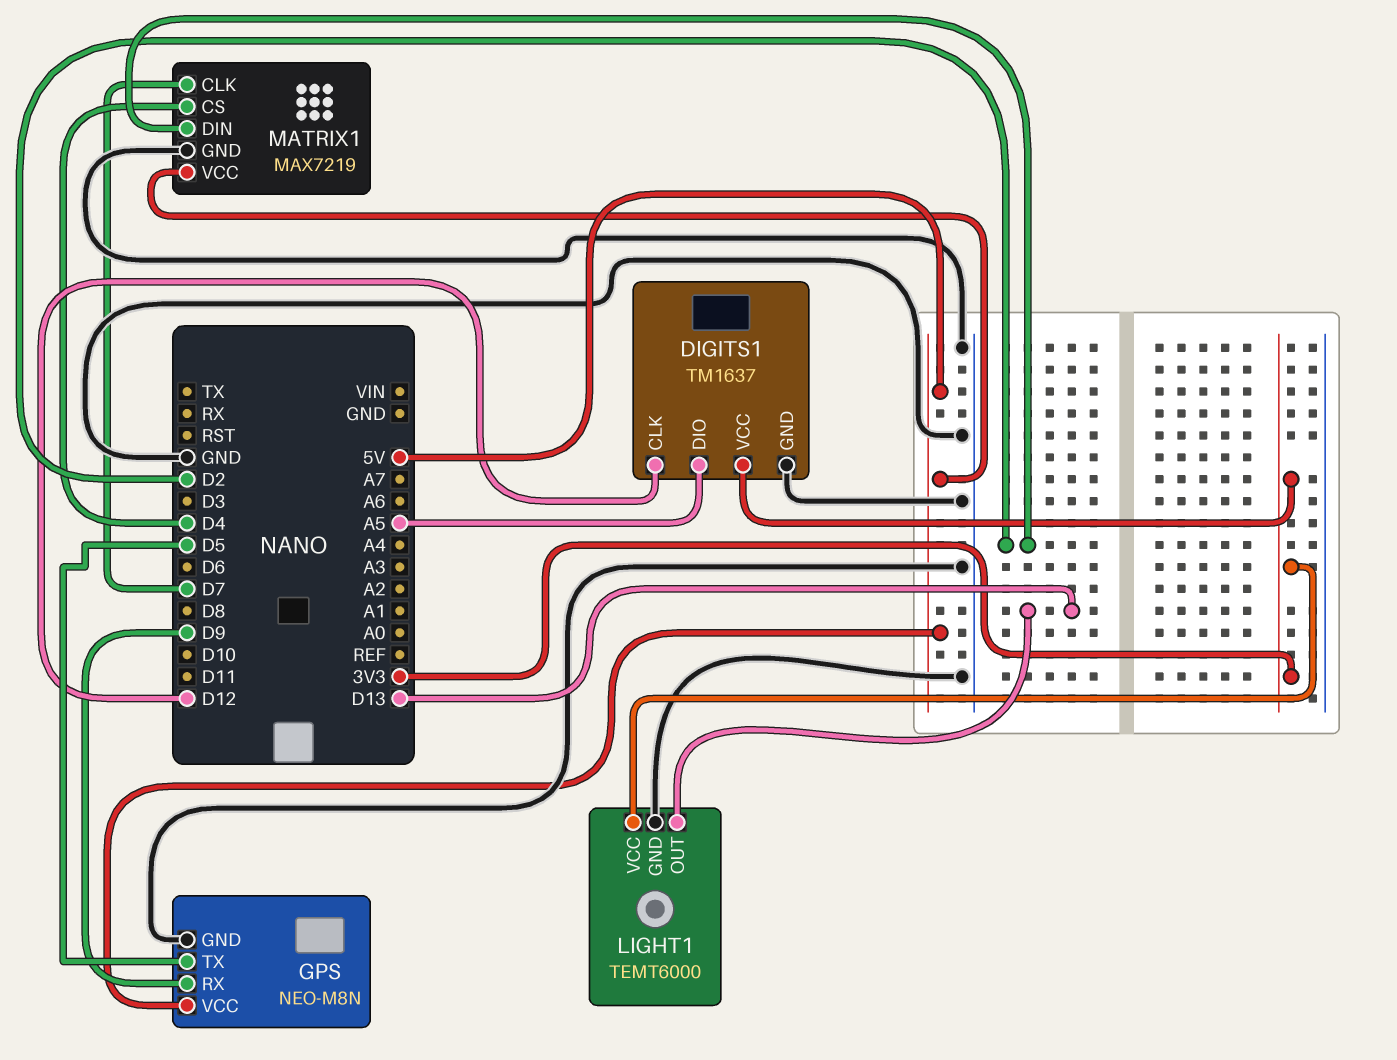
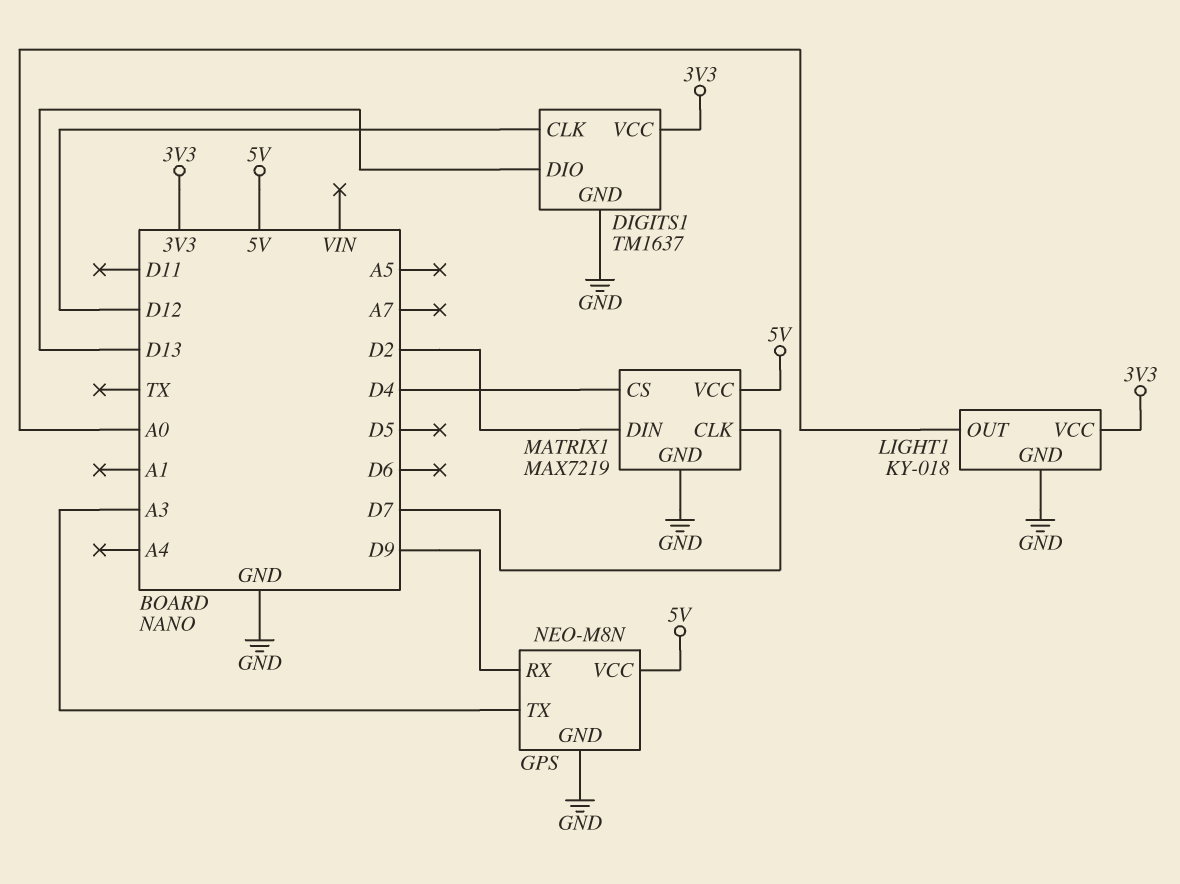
DIGITS1 pin DIO: A5 -> D13
GPS pin TX: D5 -> A3
LIGHT1: TEMT6000 -> KY-018
LIGHT1 pin OUT: D13 -> A0

